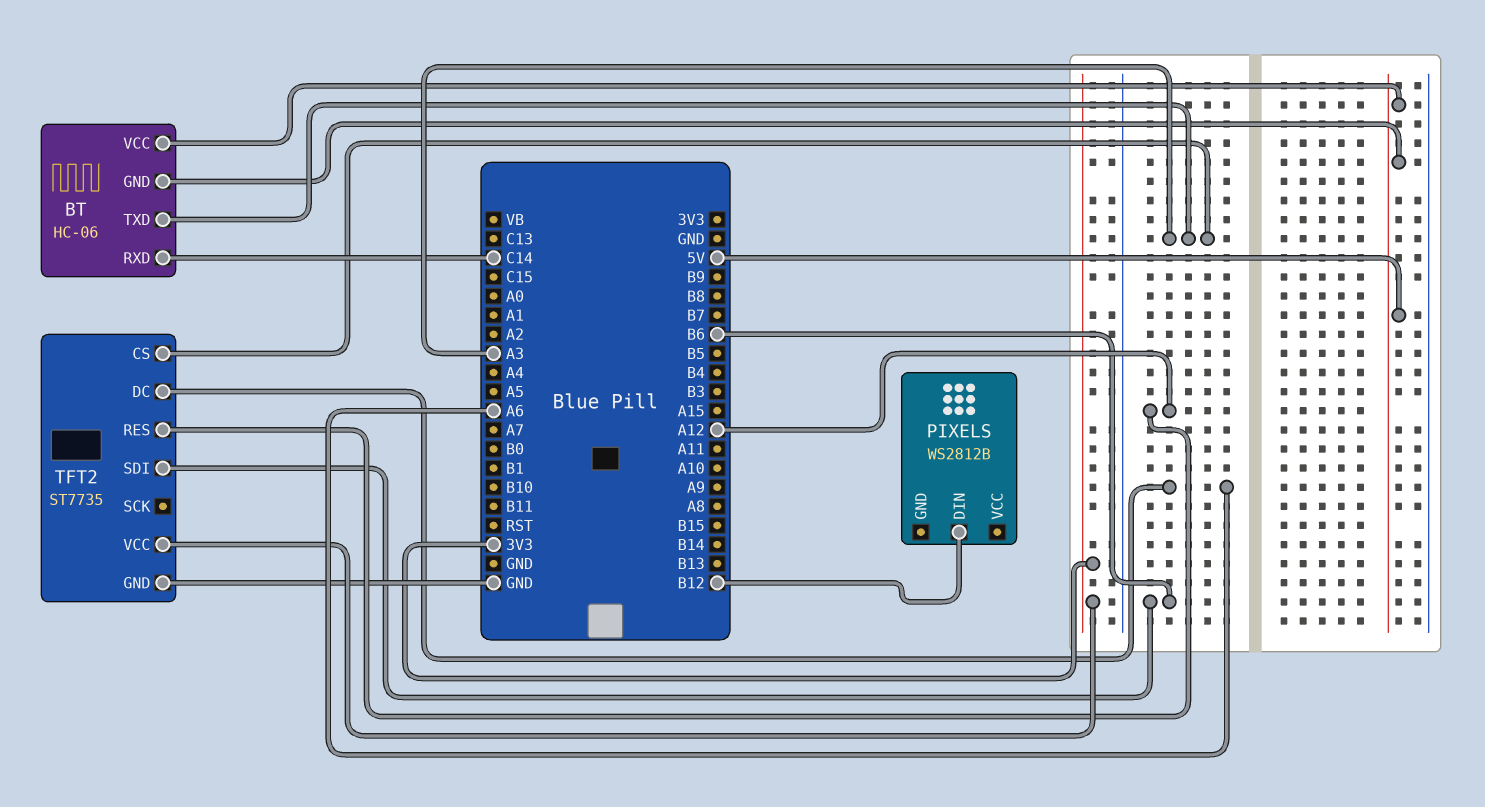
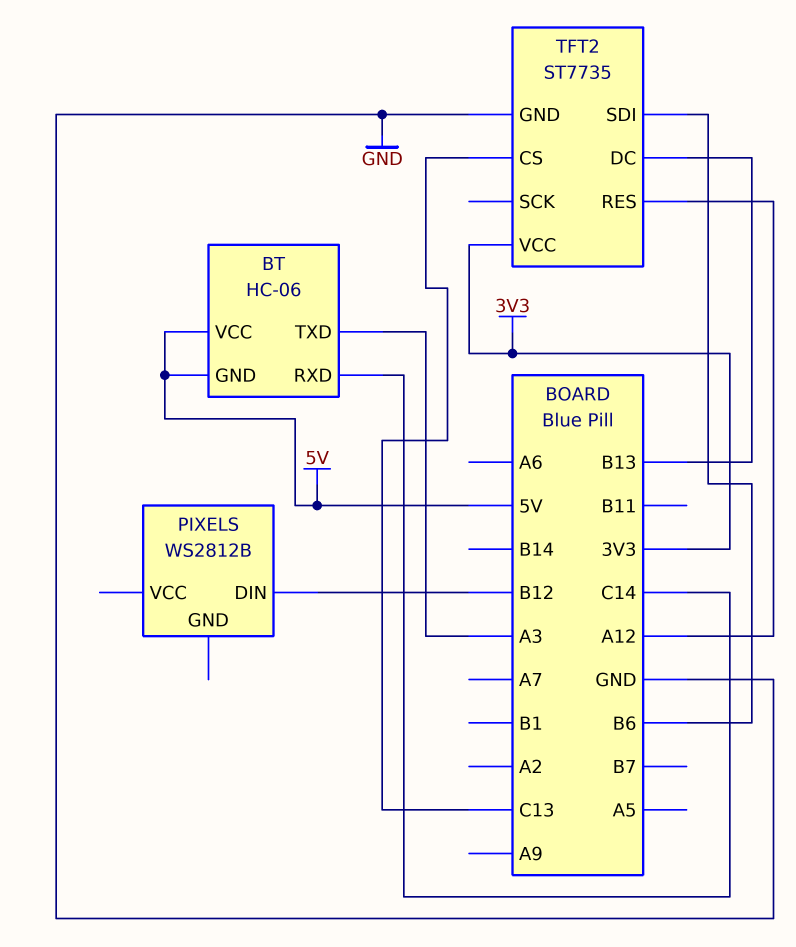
TFT2 pin CS: A3 -> C13
TFT2 pin DC: A6 -> B13

